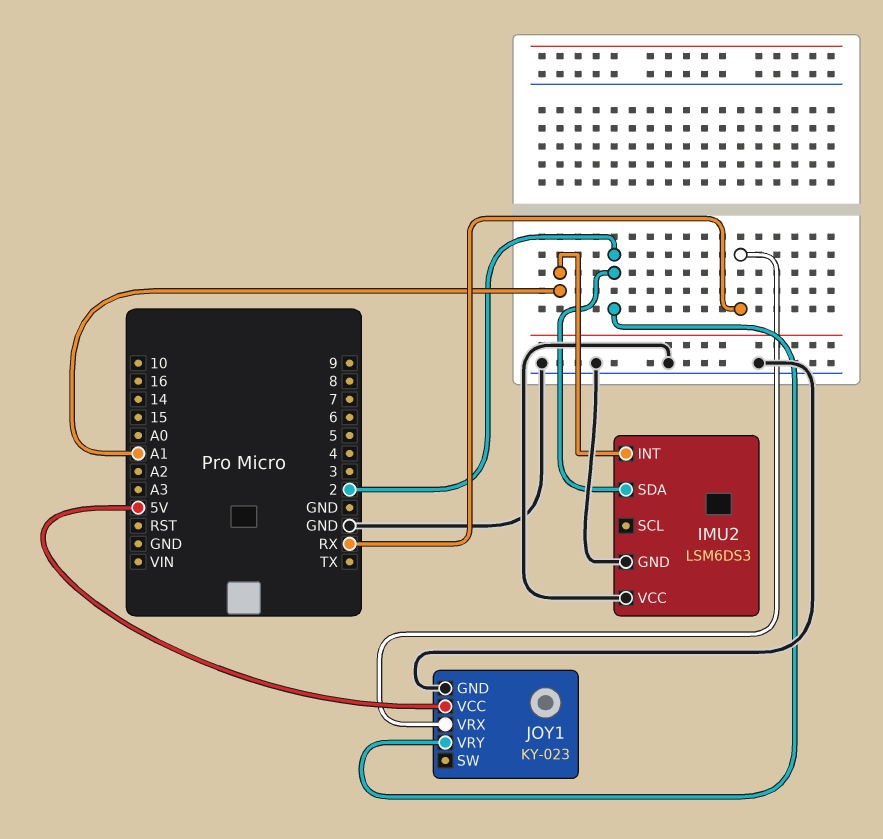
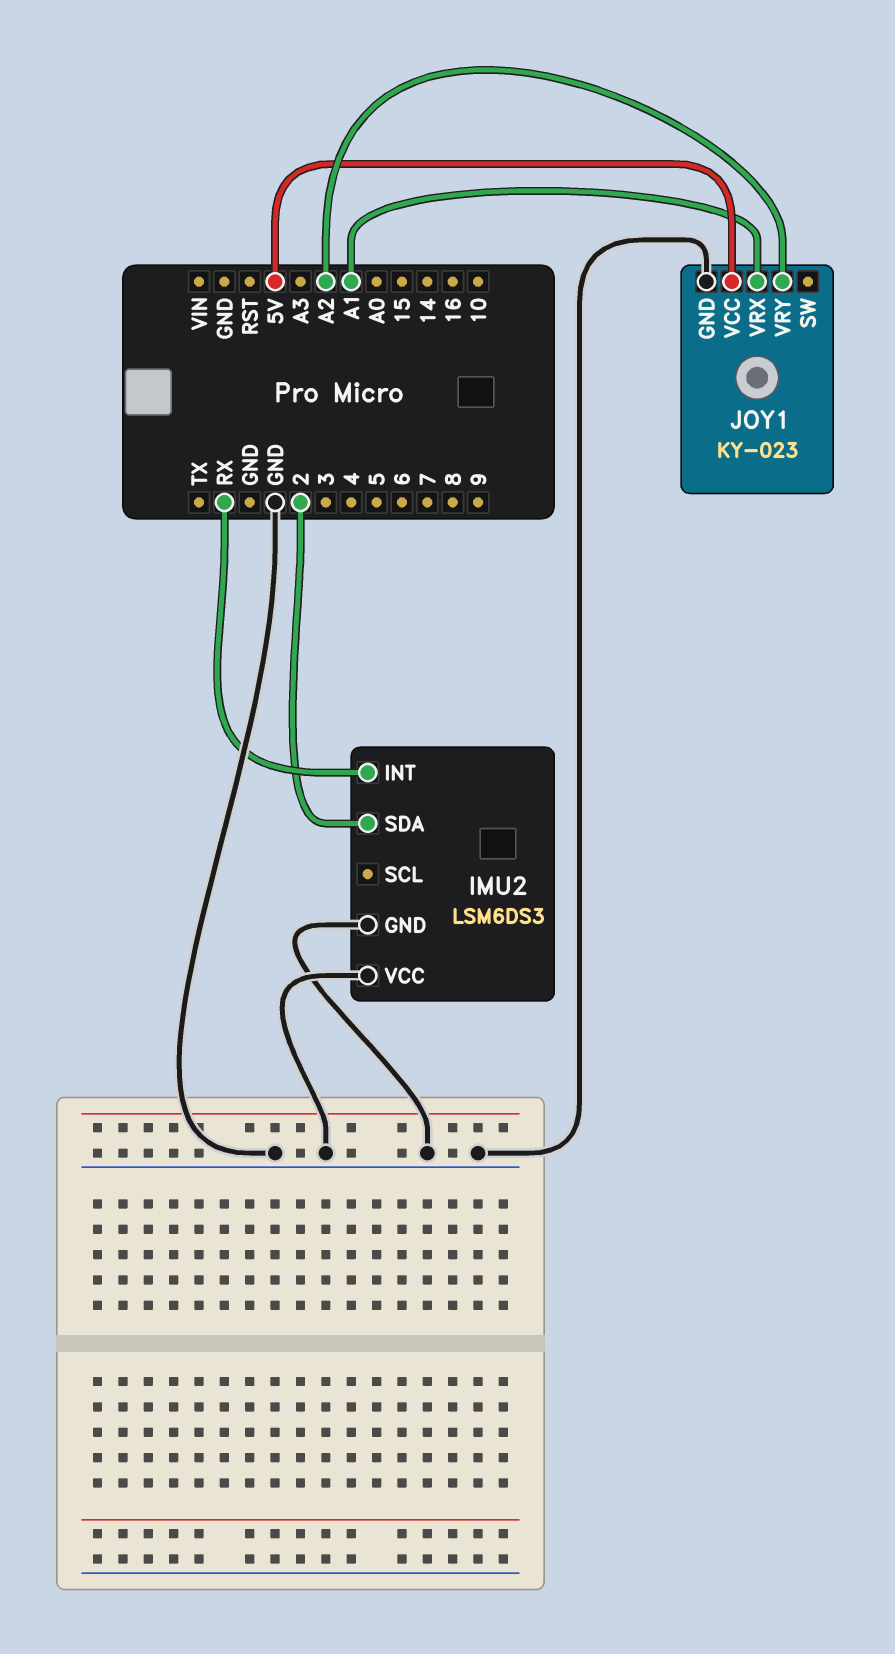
IMU2 pin INT: A1 -> RX
JOY1 pin VRX: RX -> A1
JOY1 pin VRY: 2 -> A2

